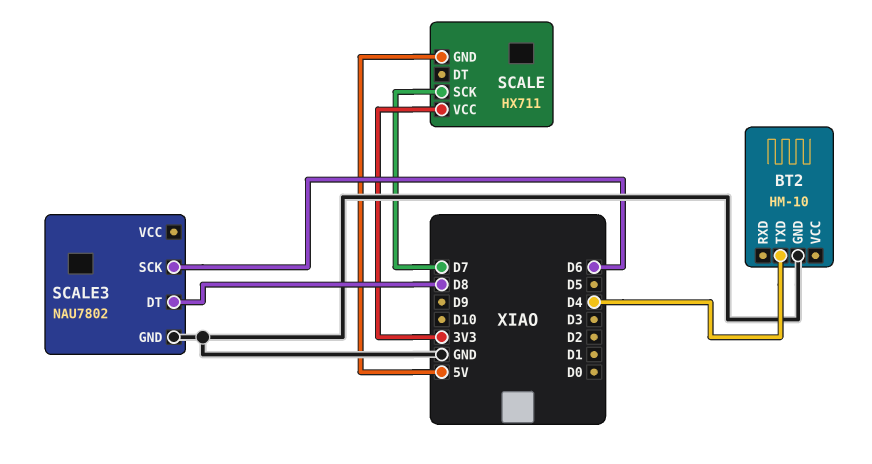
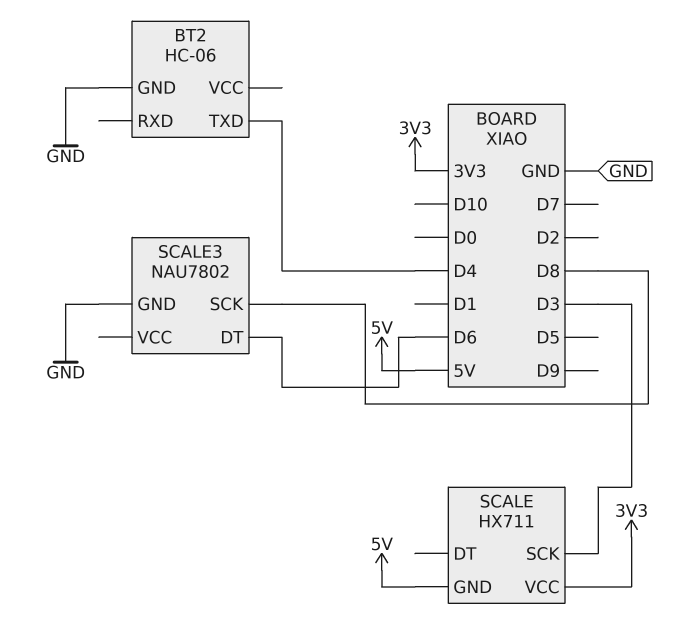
BT2: HM-10 -> HC-06
SCALE pin SCK: D7 -> D3
SCALE3 pin DT: D8 -> D6
SCALE3 pin SCK: D6 -> D8

